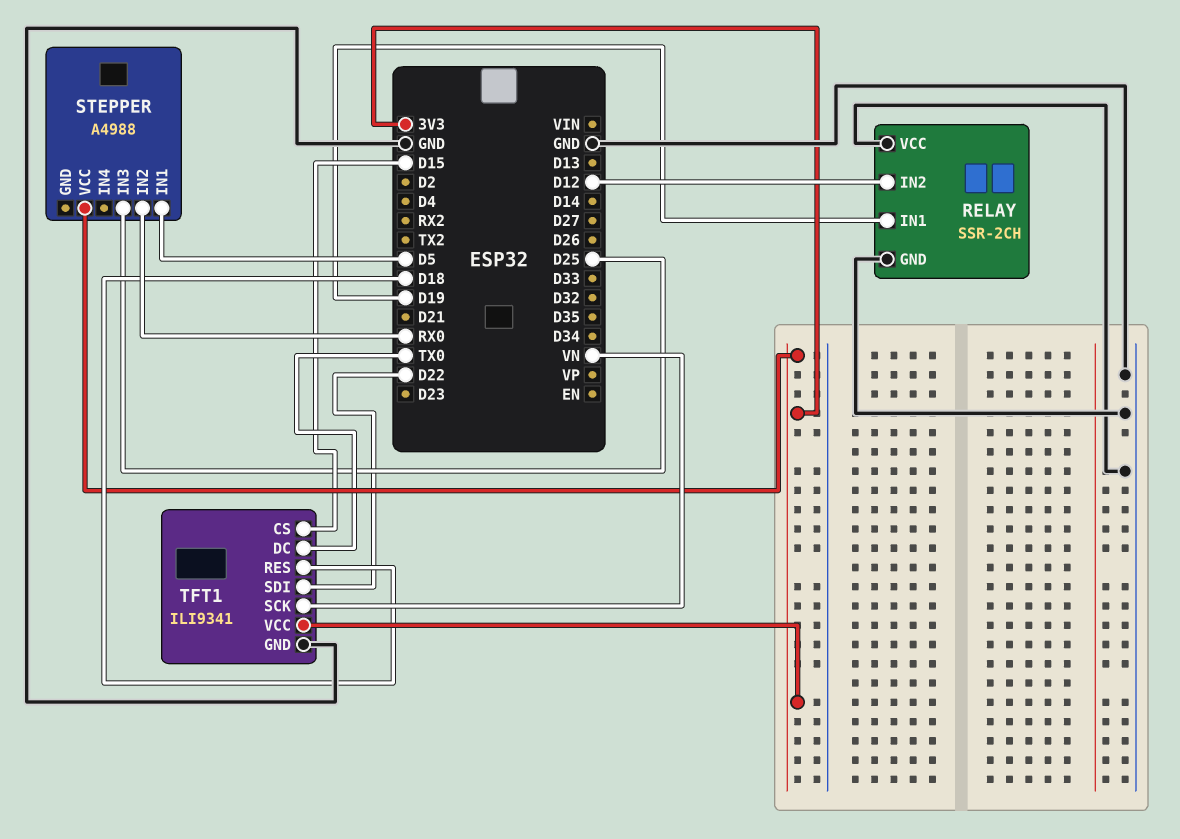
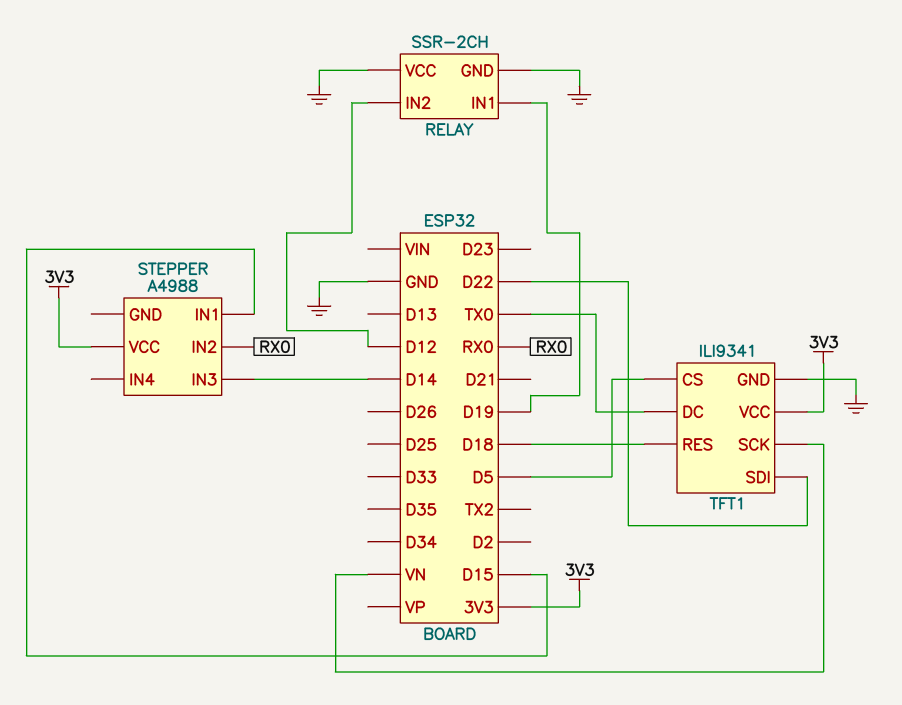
STEPPER pin IN1: D5 -> D15
STEPPER pin IN3: D25 -> D14
TFT1 pin CS: D15 -> D5

